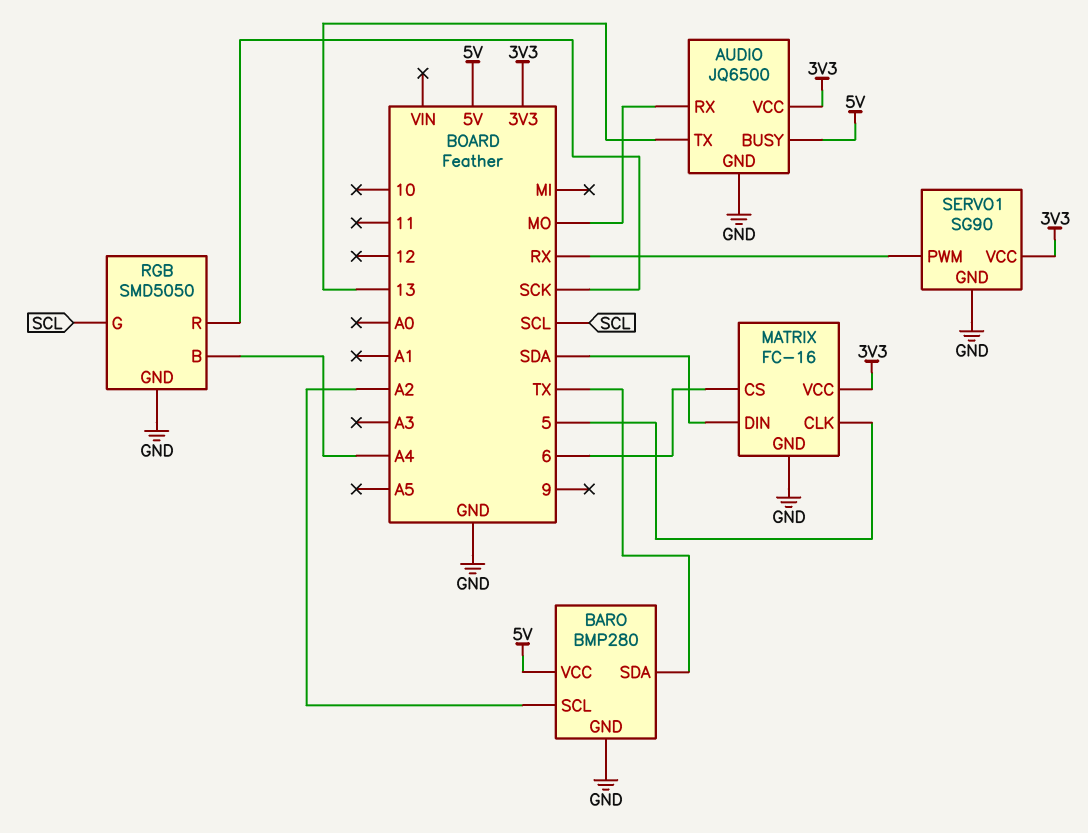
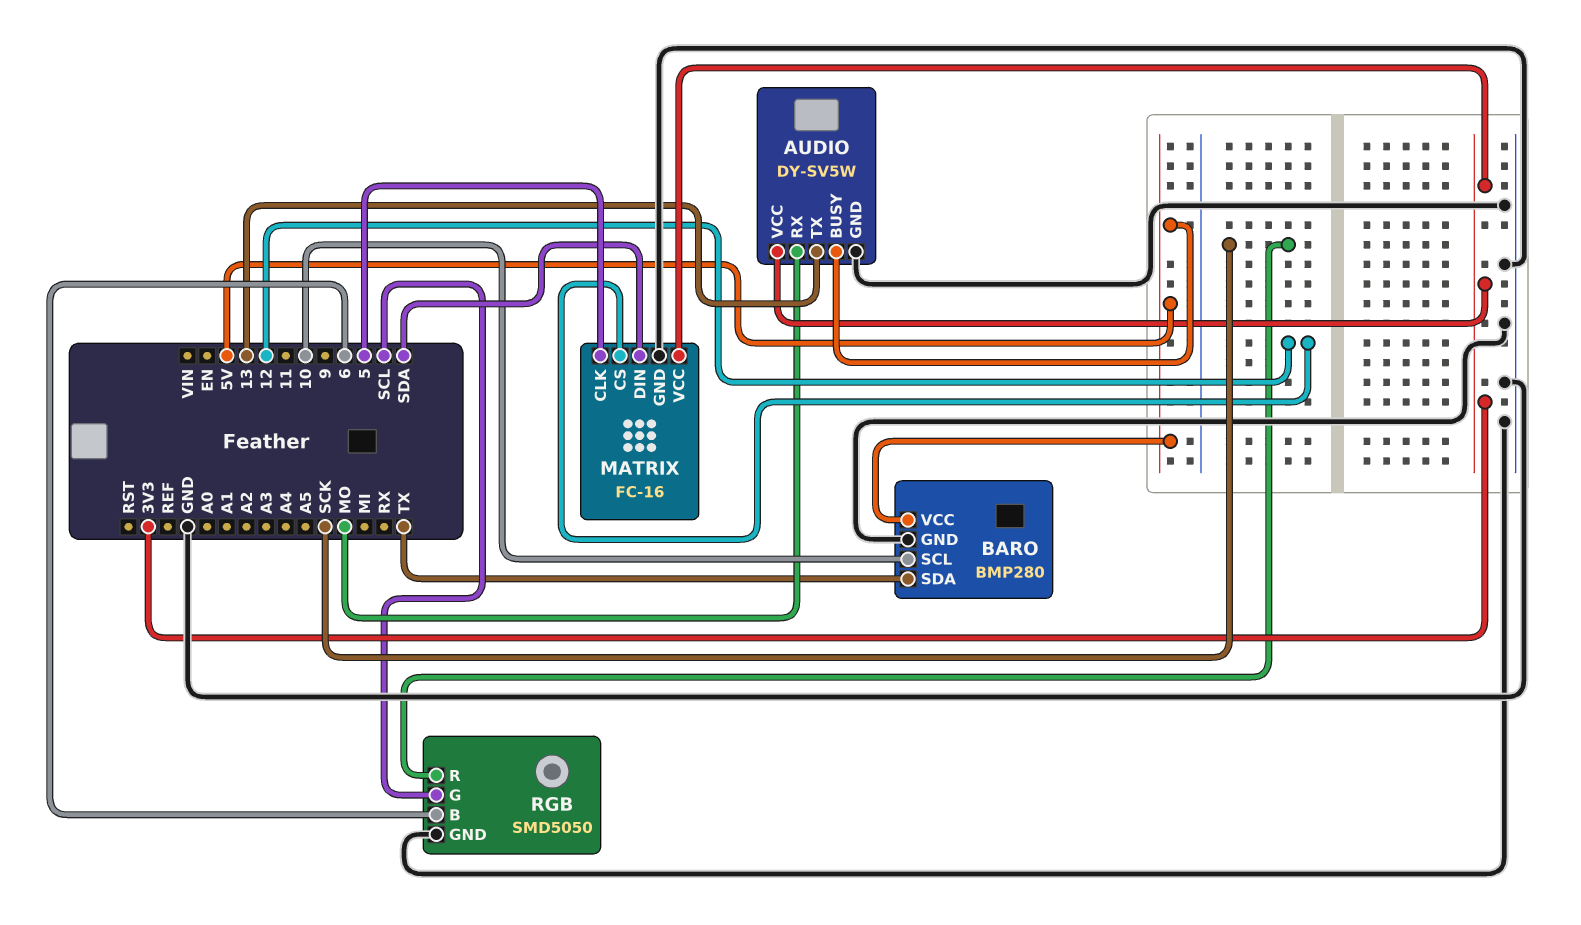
AUDIO: JQ6500 -> DY-SV5W
BARO pin SCL: A2 -> 10
MATRIX pin CS: 6 -> 12
RGB pin B: A4 -> 6
SERVO1: SG90 -> none
SERVO1 pin GND: GND -> none
SERVO1 pin PWM: RX -> none
SERVO1 pin VCC: 3V3 -> none

